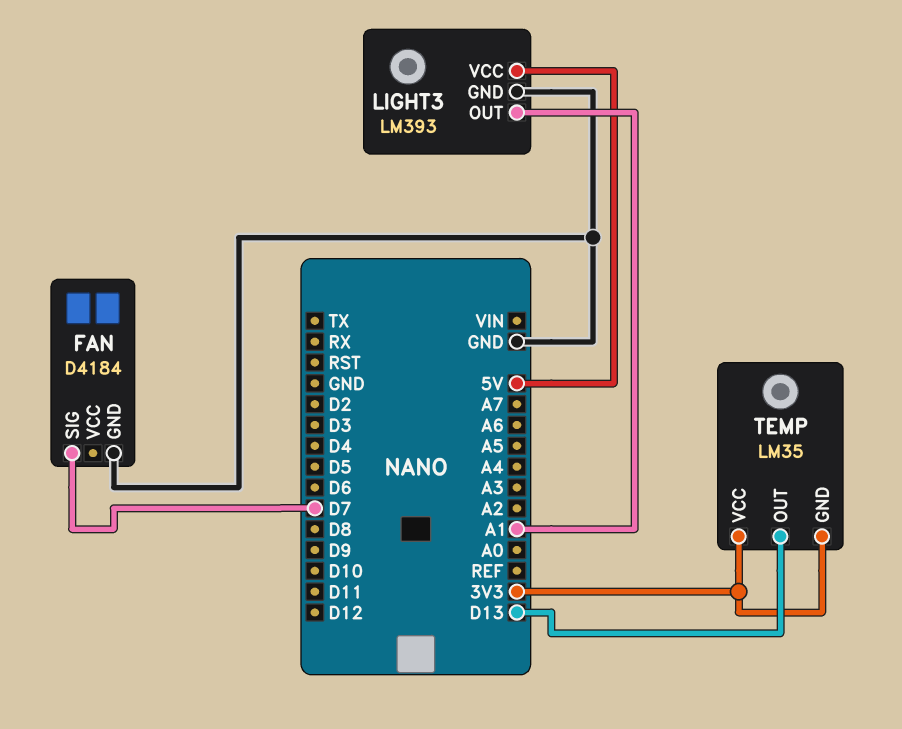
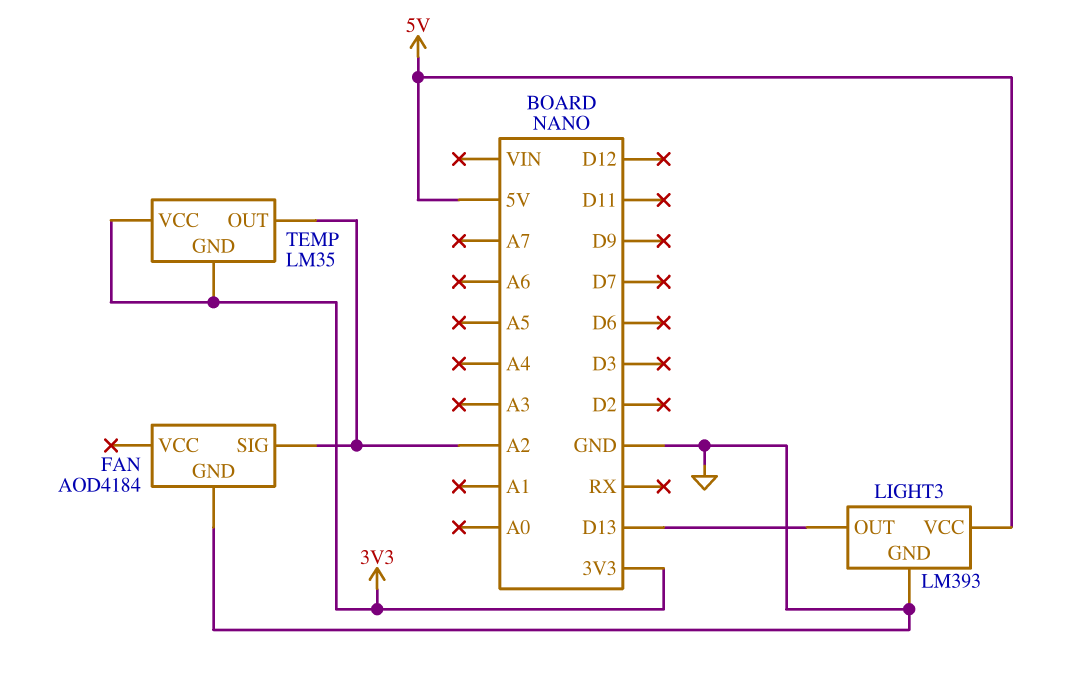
FAN: D4184 -> AOD4184
FAN pin SIG: D7 -> A2
LIGHT3 pin OUT: A1 -> D13
TEMP pin OUT: D13 -> A2

